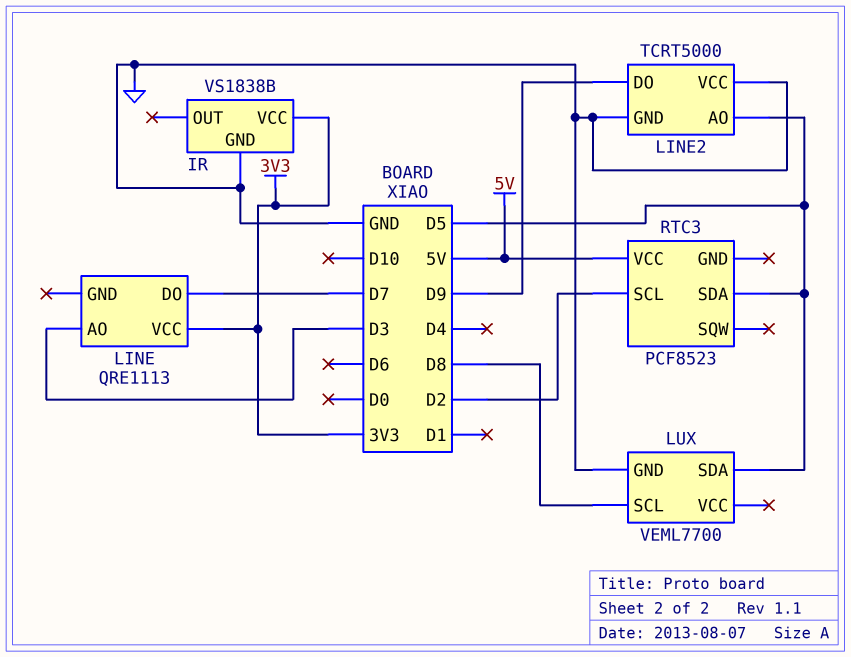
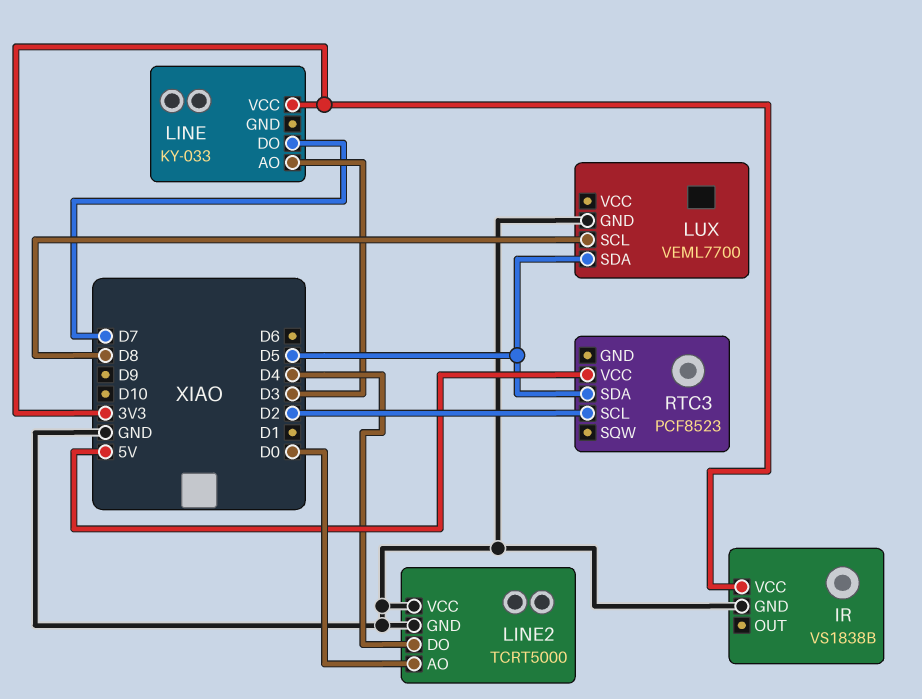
LINE: QRE1113 -> KY-033
LINE2 pin AO: D5 -> D0
LINE2 pin DO: D9 -> D4

